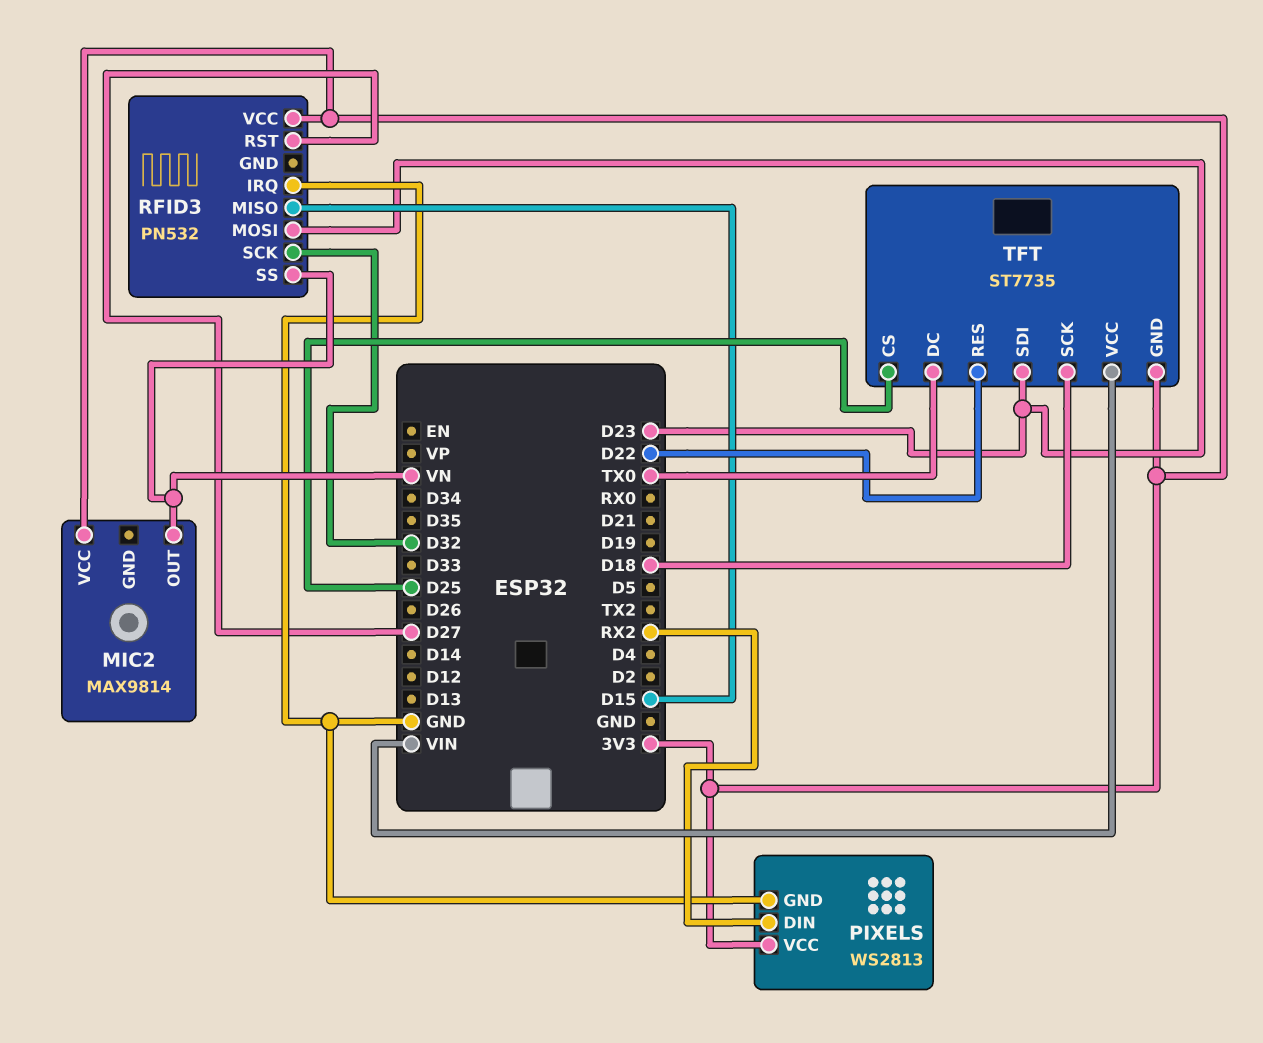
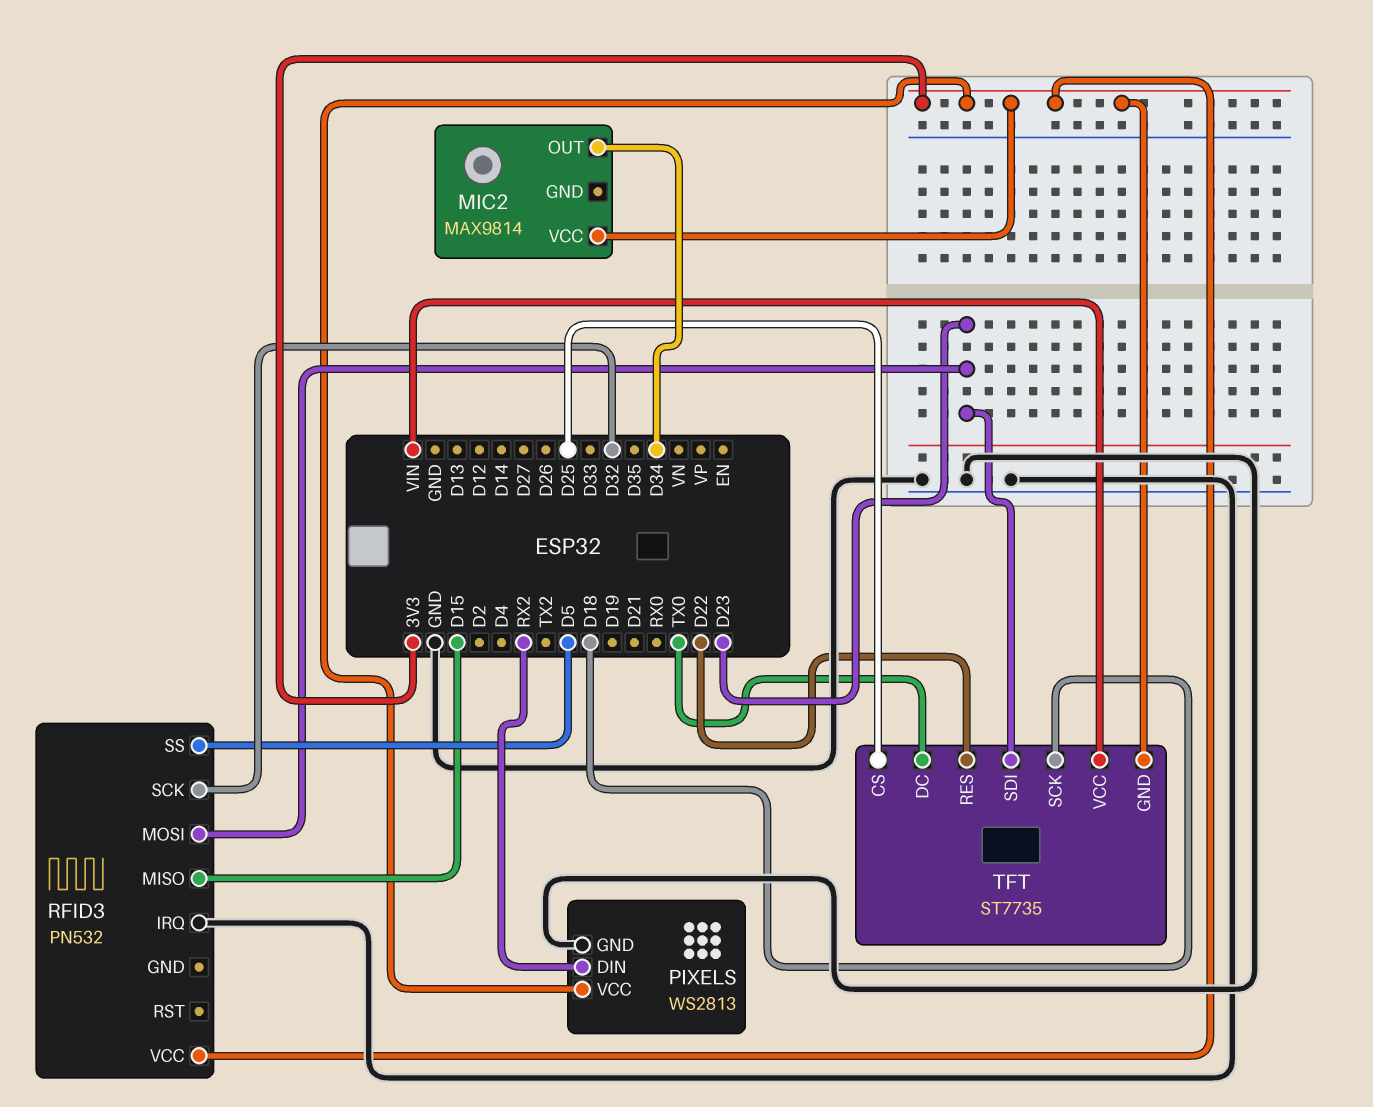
MIC2 pin OUT: VN -> D34
RFID3 pin RST: D27 -> none
RFID3 pin SS: VN -> D5

